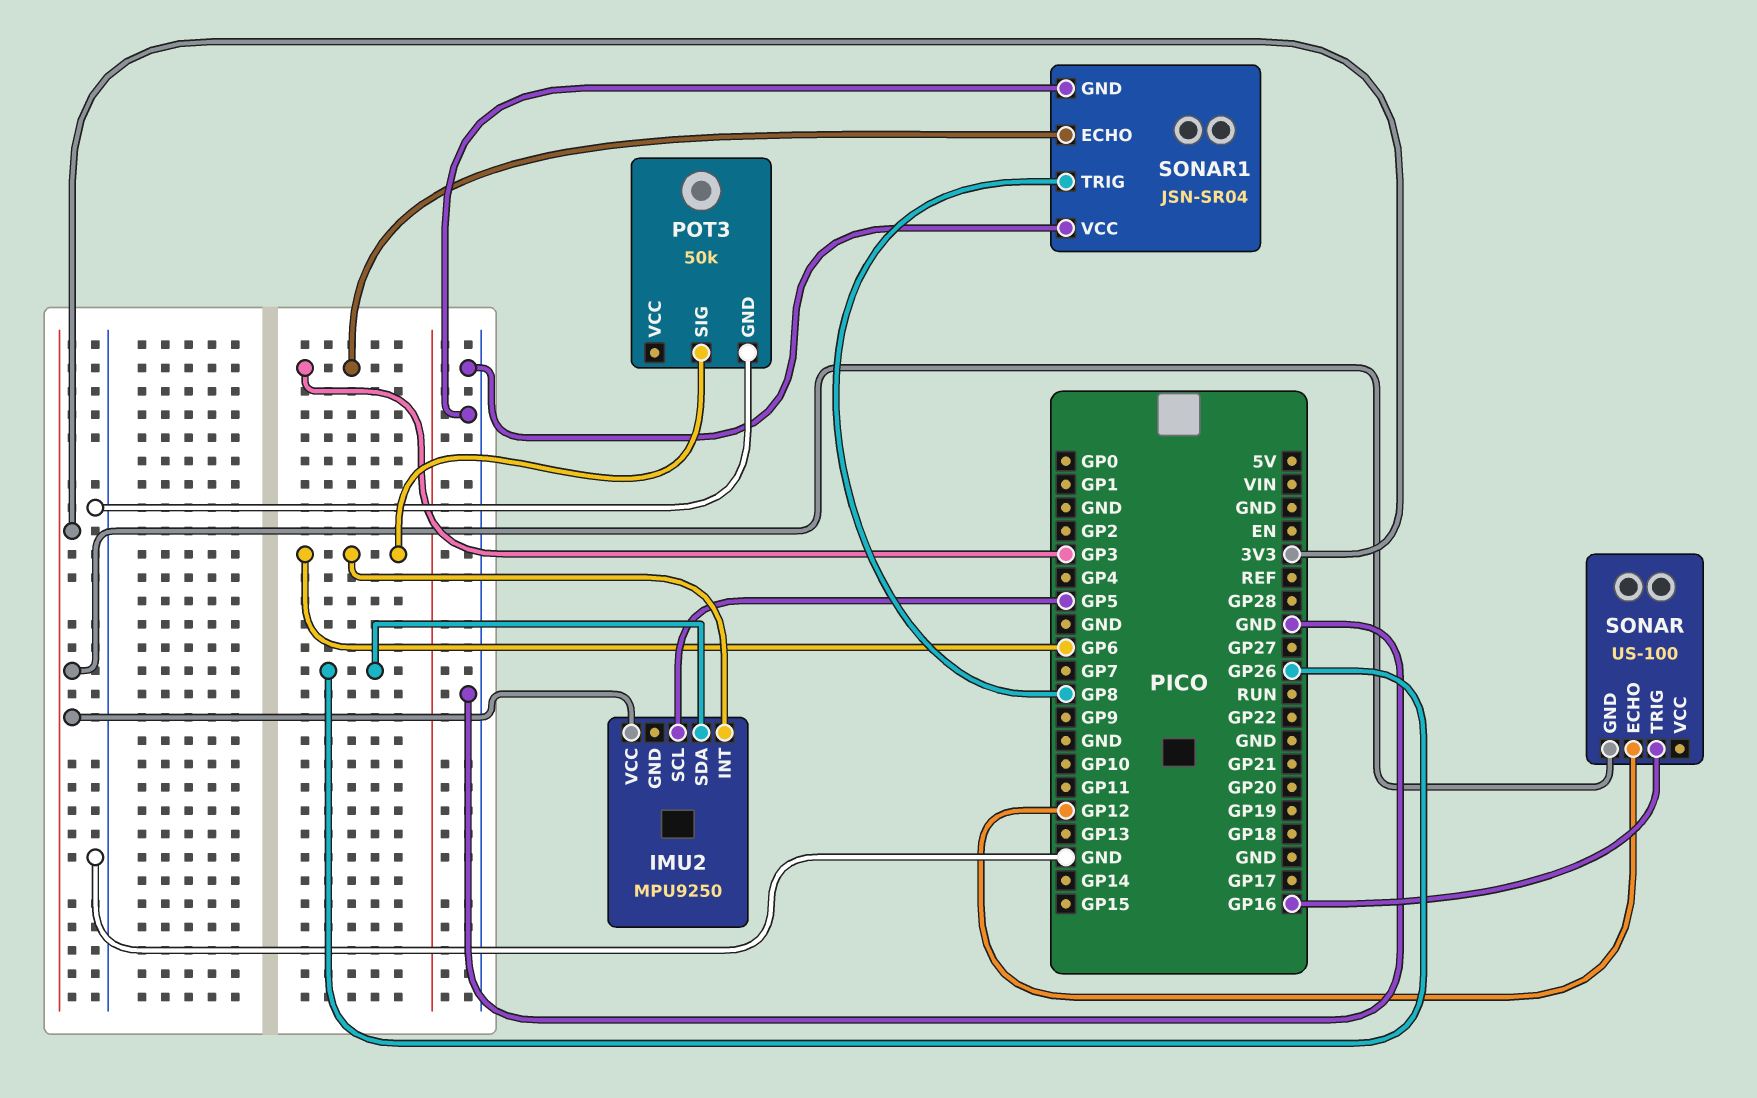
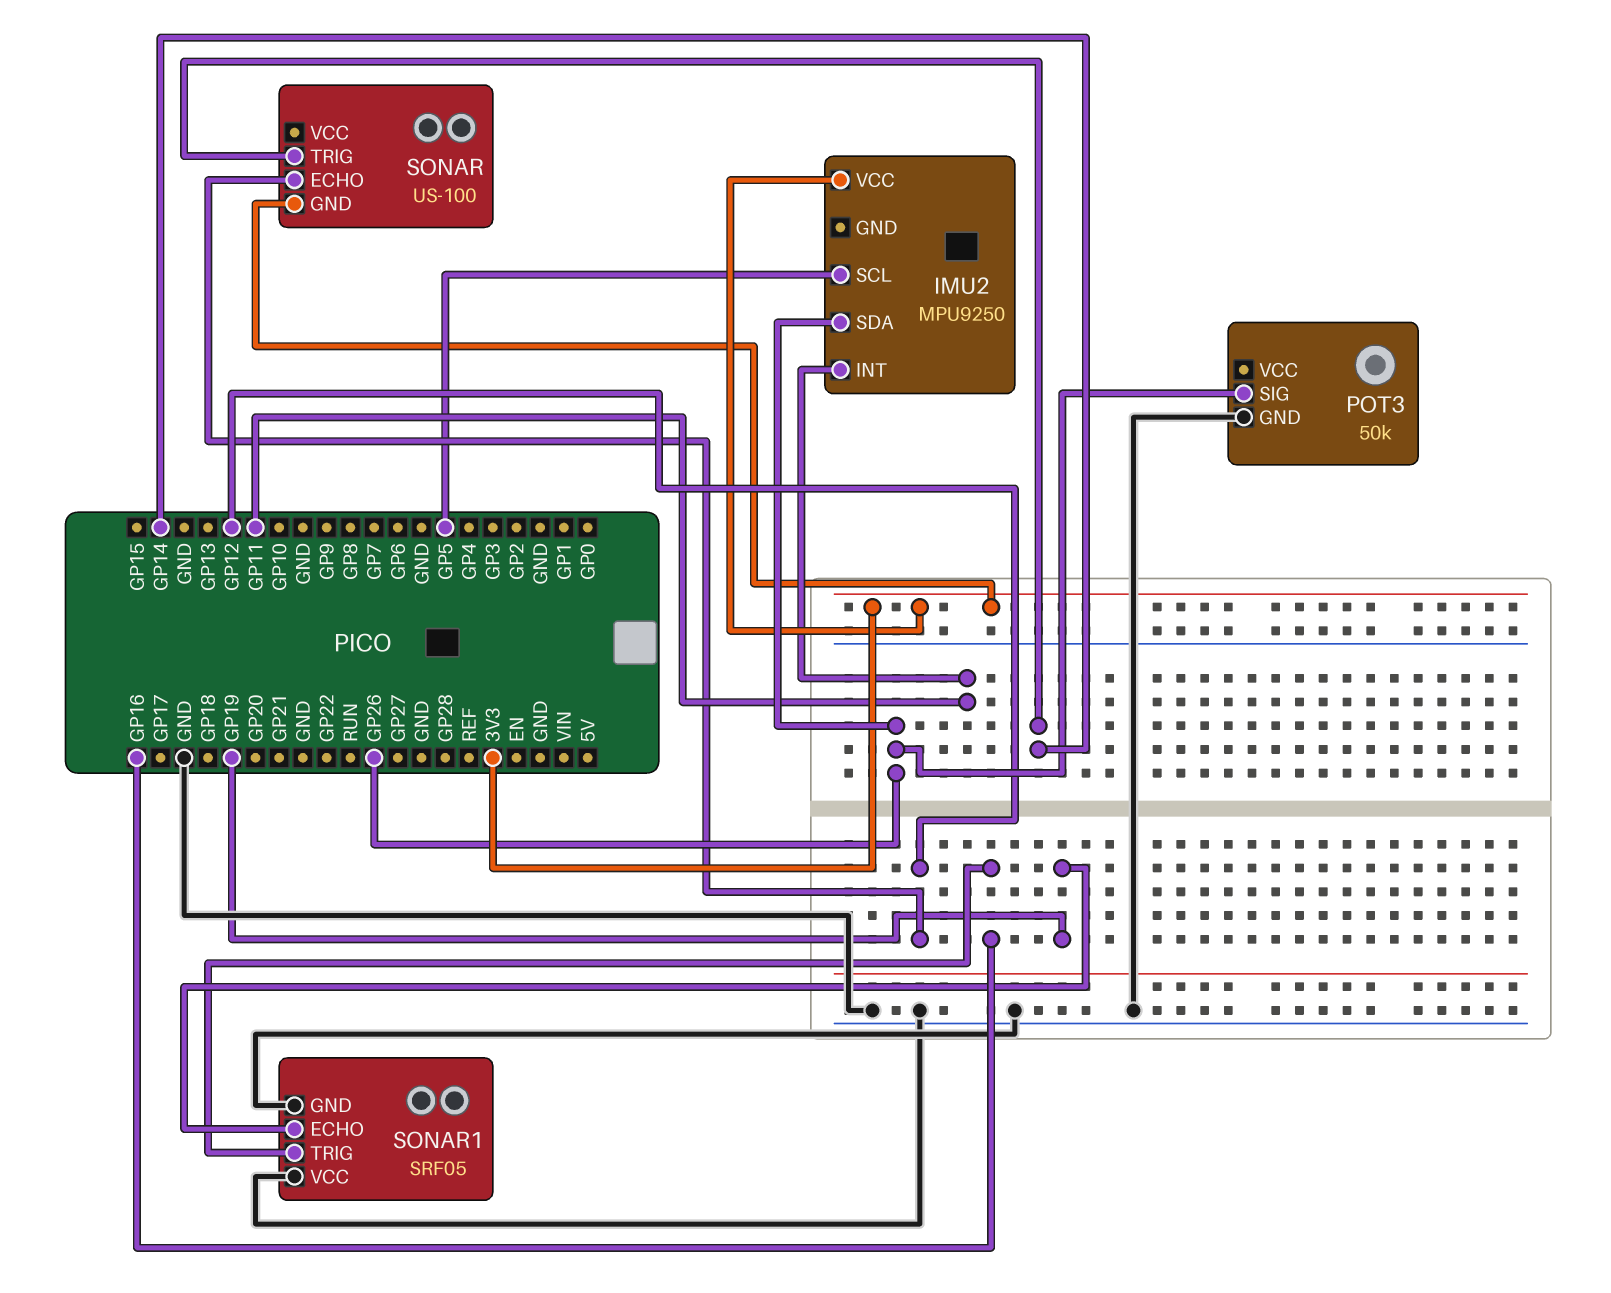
IMU2 pin INT: GP6 -> GP11
POT3 pin SIG: GP6 -> GP26
SONAR pin TRIG: GP16 -> GP14
SONAR1: JSN-SR04 -> SRF05
SONAR1 pin ECHO: GP3 -> GP19
SONAR1 pin TRIG: GP8 -> GP16

